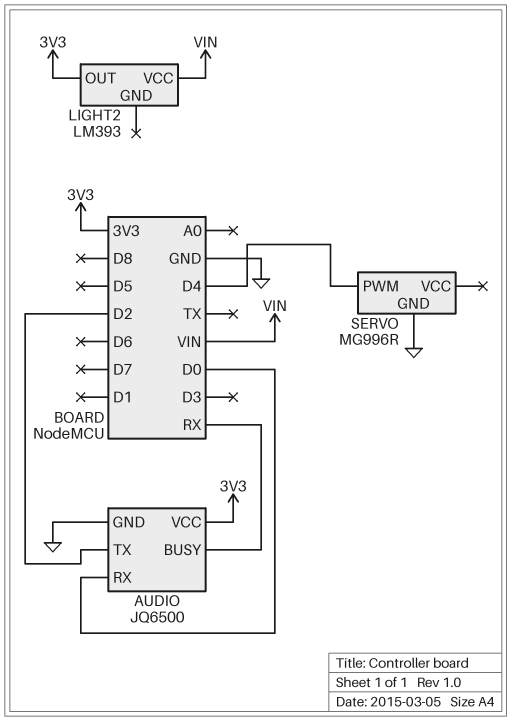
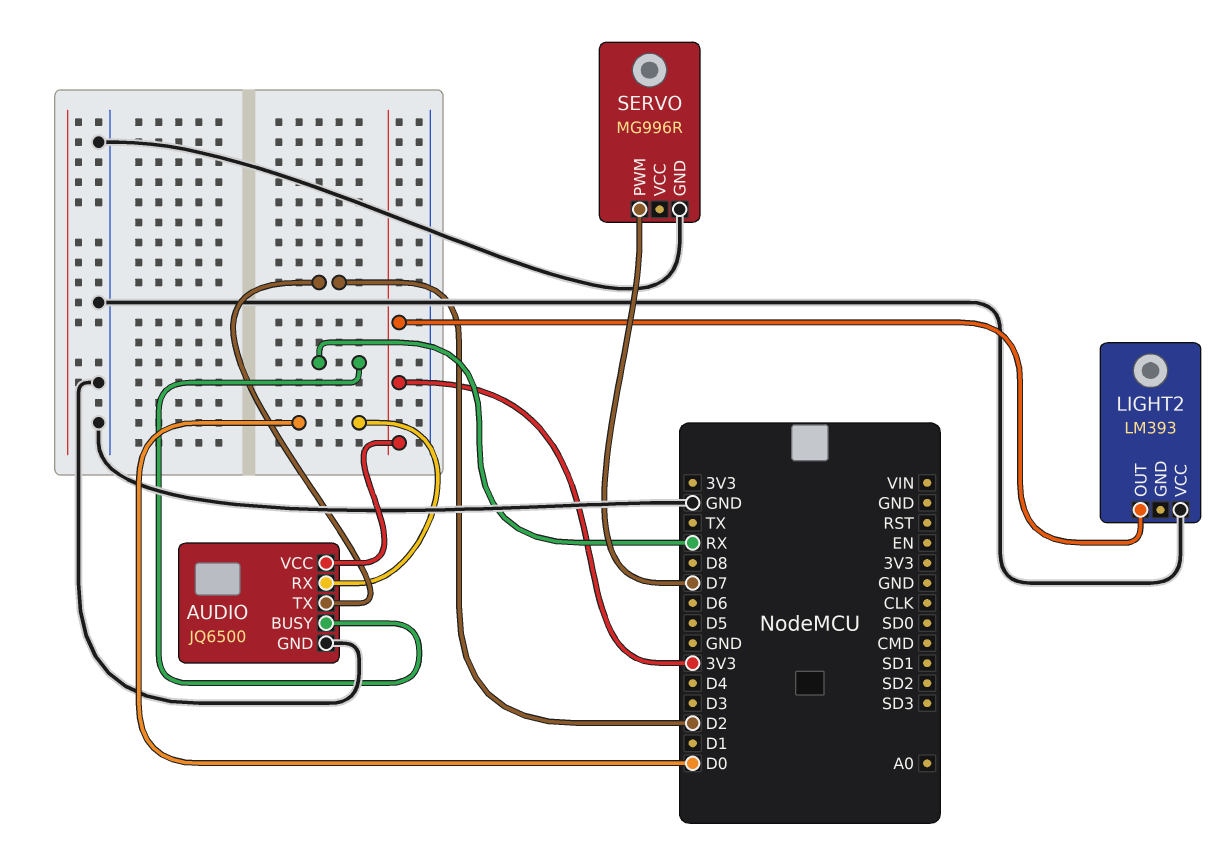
LIGHT2 pin VCC: VIN -> GND
SERVO pin PWM: D4 -> D7

